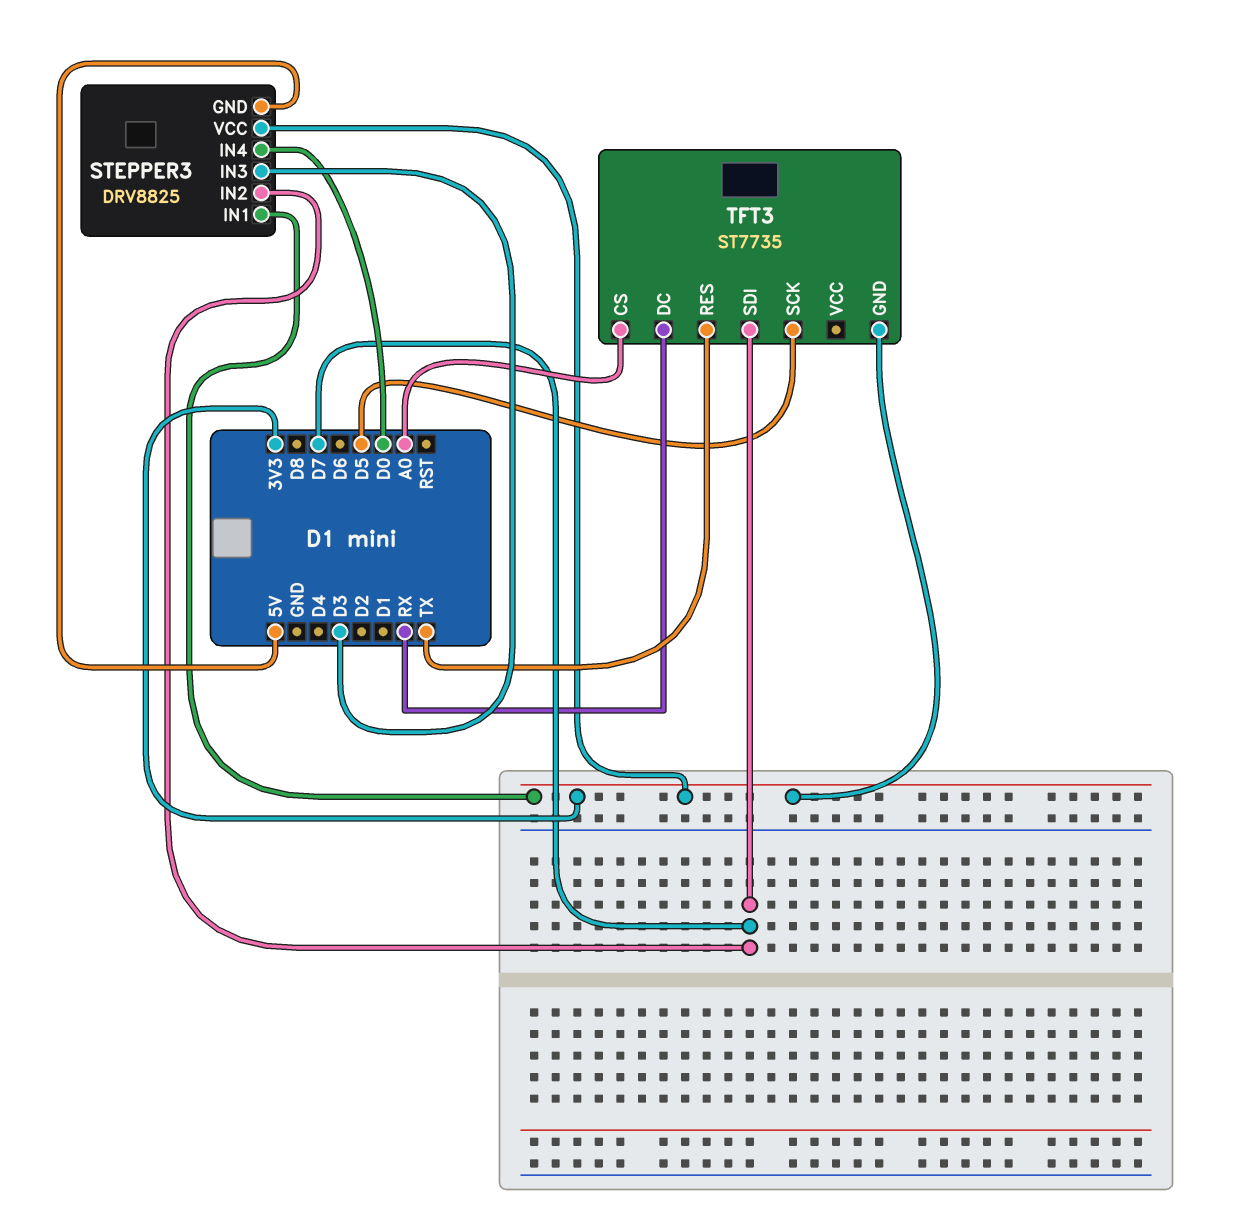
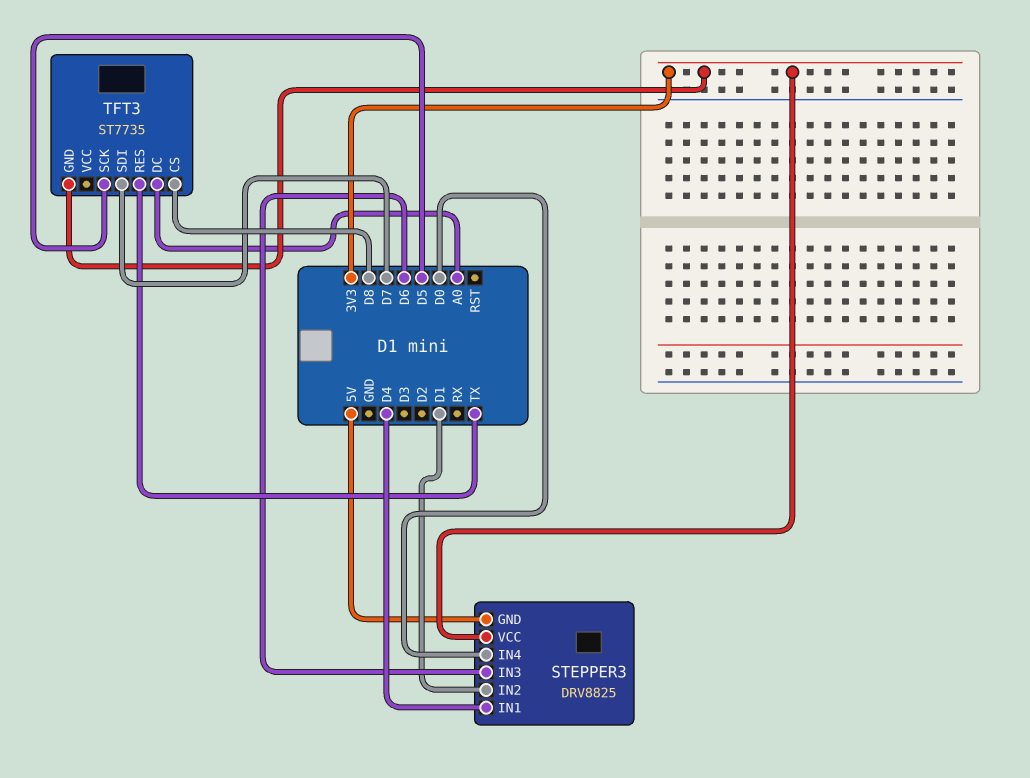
STEPPER3 pin IN1: 3V3 -> D4
STEPPER3 pin IN2: D7 -> D1
STEPPER3 pin IN3: D3 -> D6
TFT3 pin CS: A0 -> D8
TFT3 pin DC: RX -> A0

